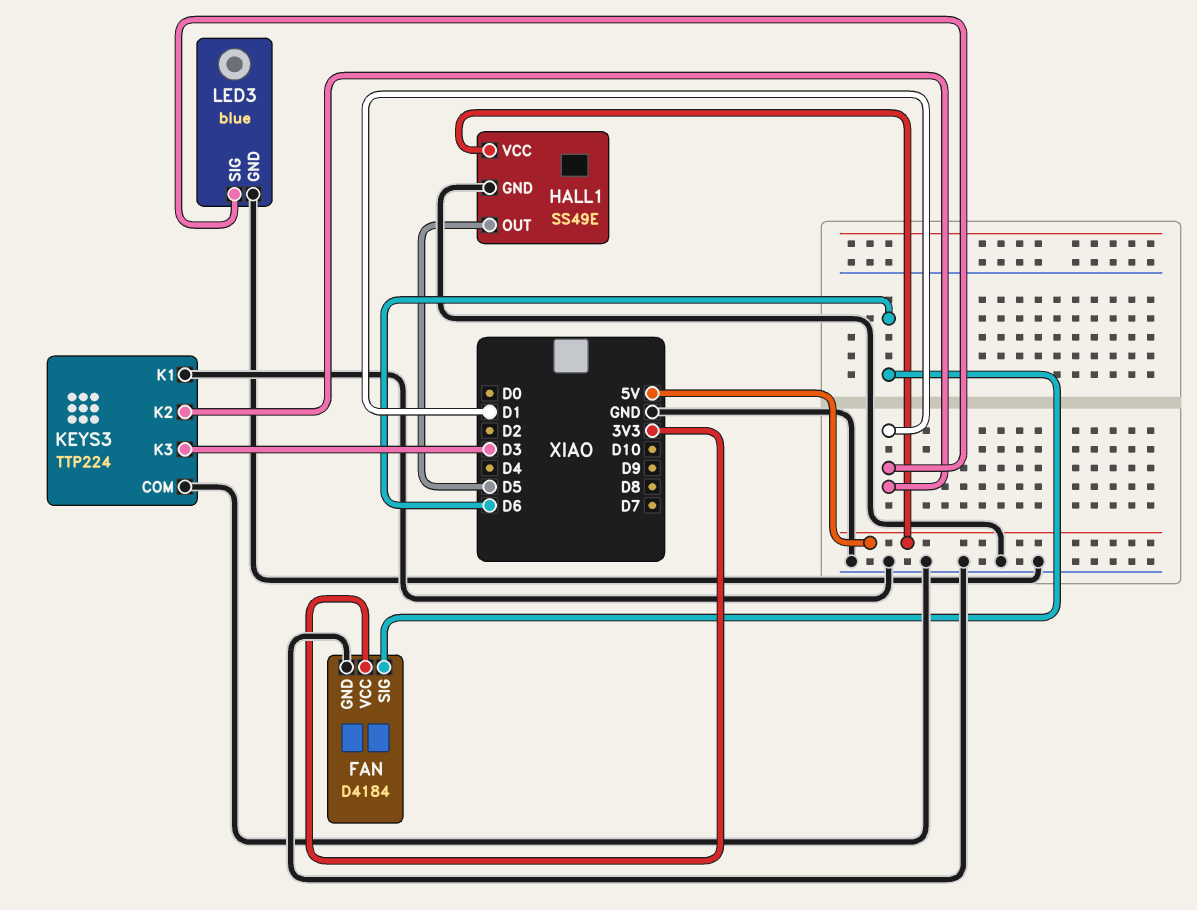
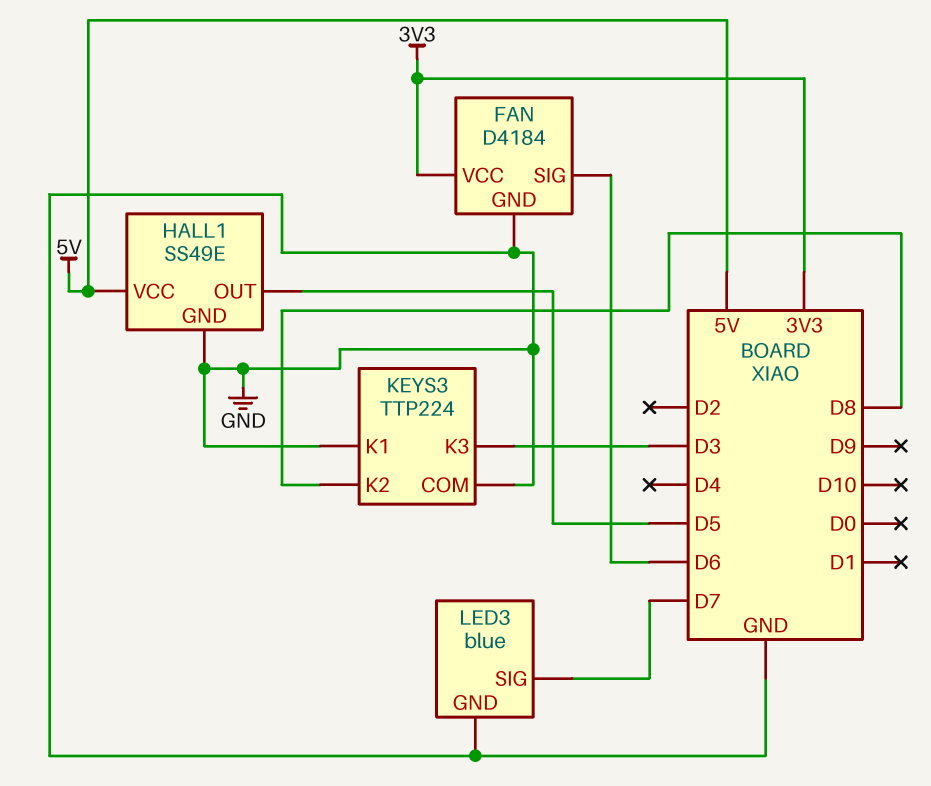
KEYS3 pin K2: D1 -> D8
LED3 pin SIG: D1 -> D7

